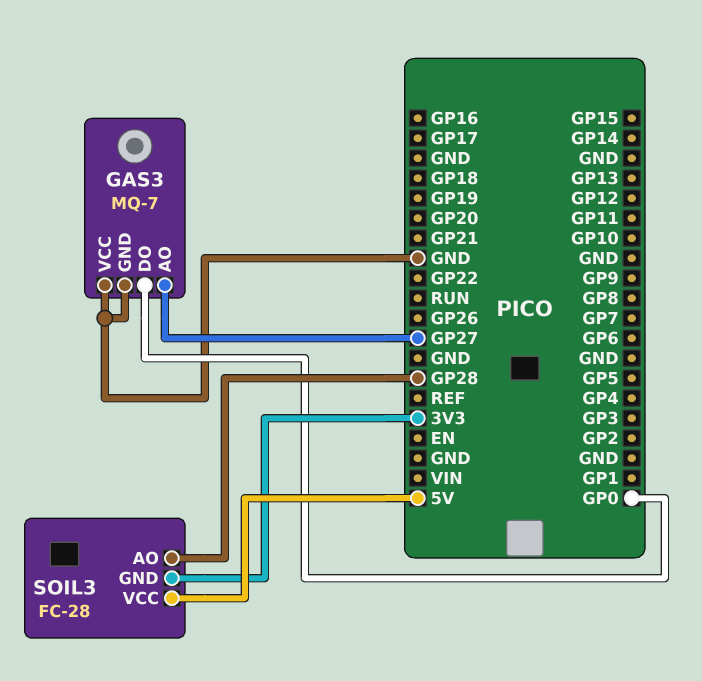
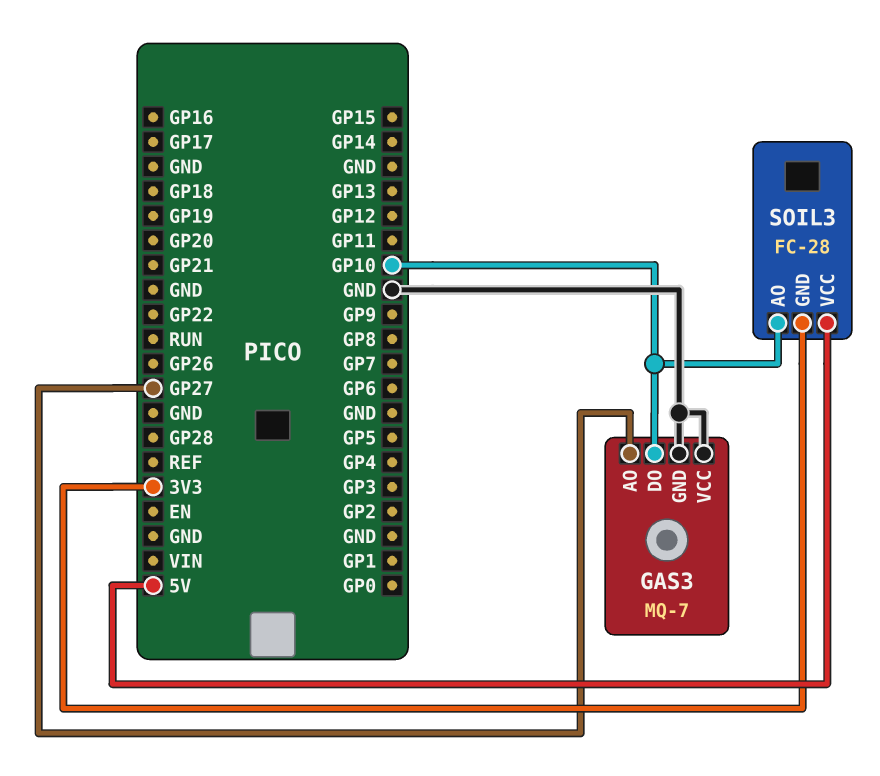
GAS3 pin DO: GP0 -> GP10
SOIL3 pin AO: GP28 -> GP10

